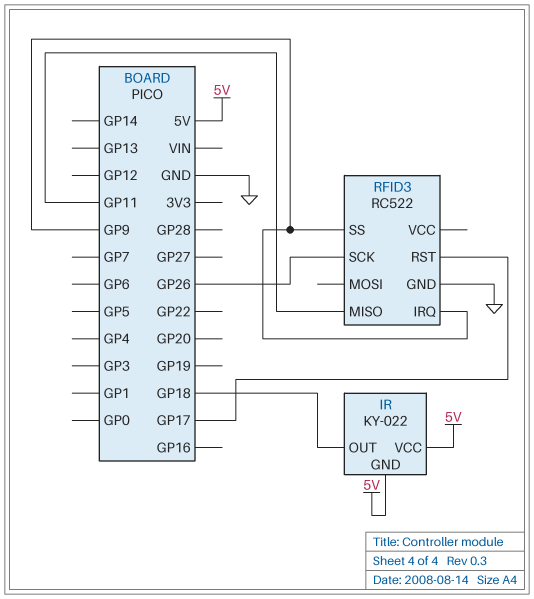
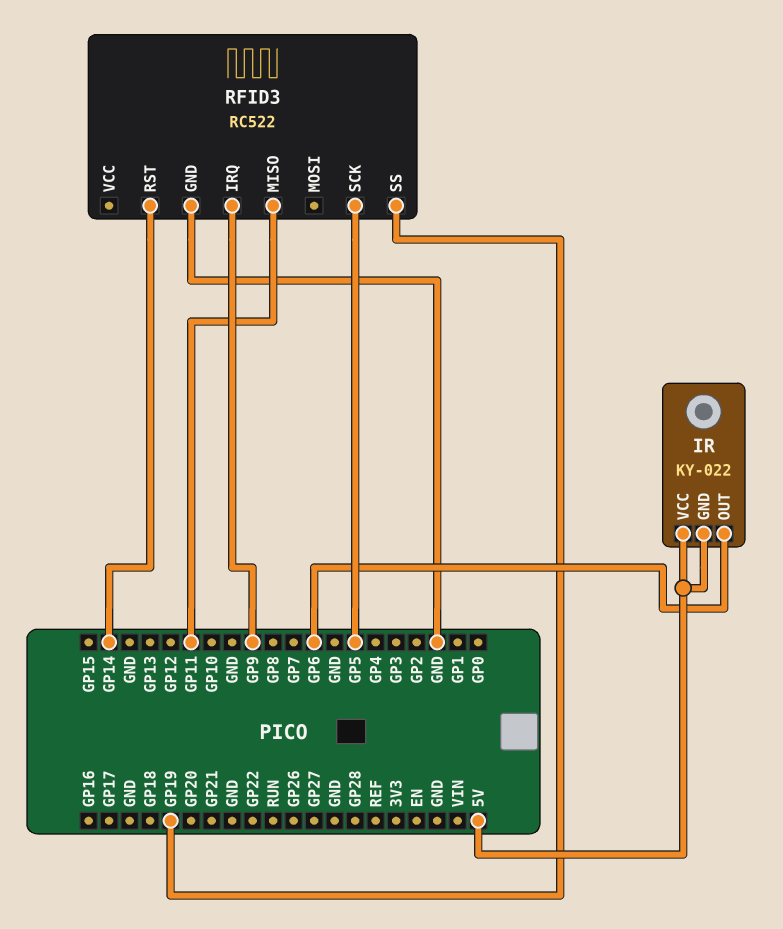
IR pin OUT: GP18 -> GP6
RFID3 pin RST: GP17 -> GP14
RFID3 pin SCK: GP26 -> GP5
RFID3 pin SS: GP9 -> GP19

